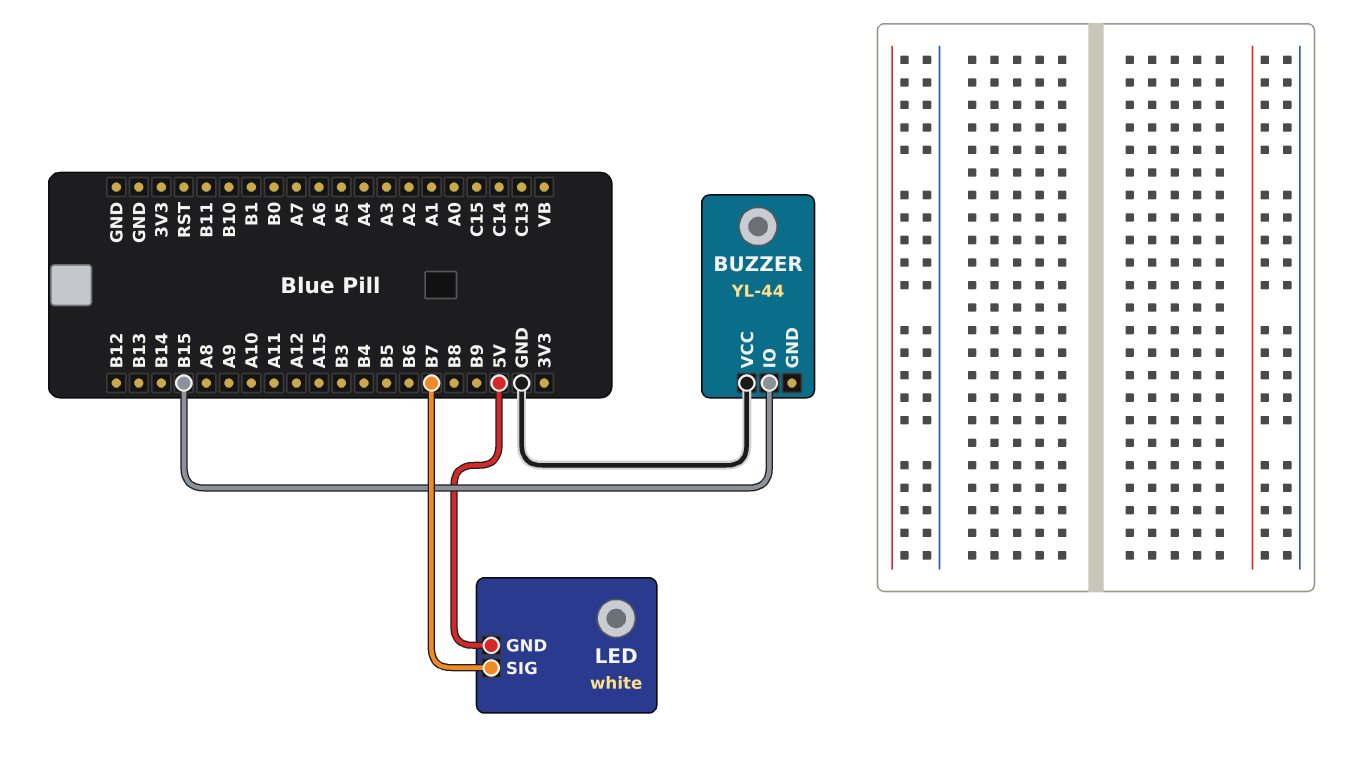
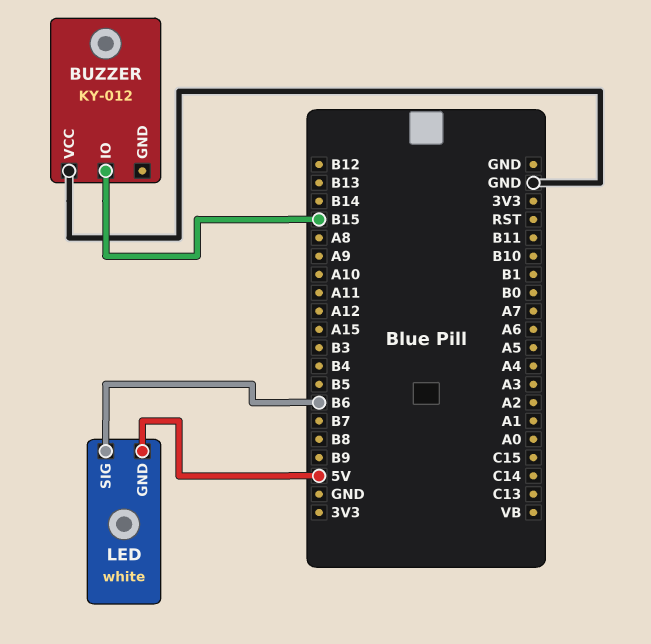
BUZZER: YL-44 -> KY-012
LED pin SIG: B7 -> B6

